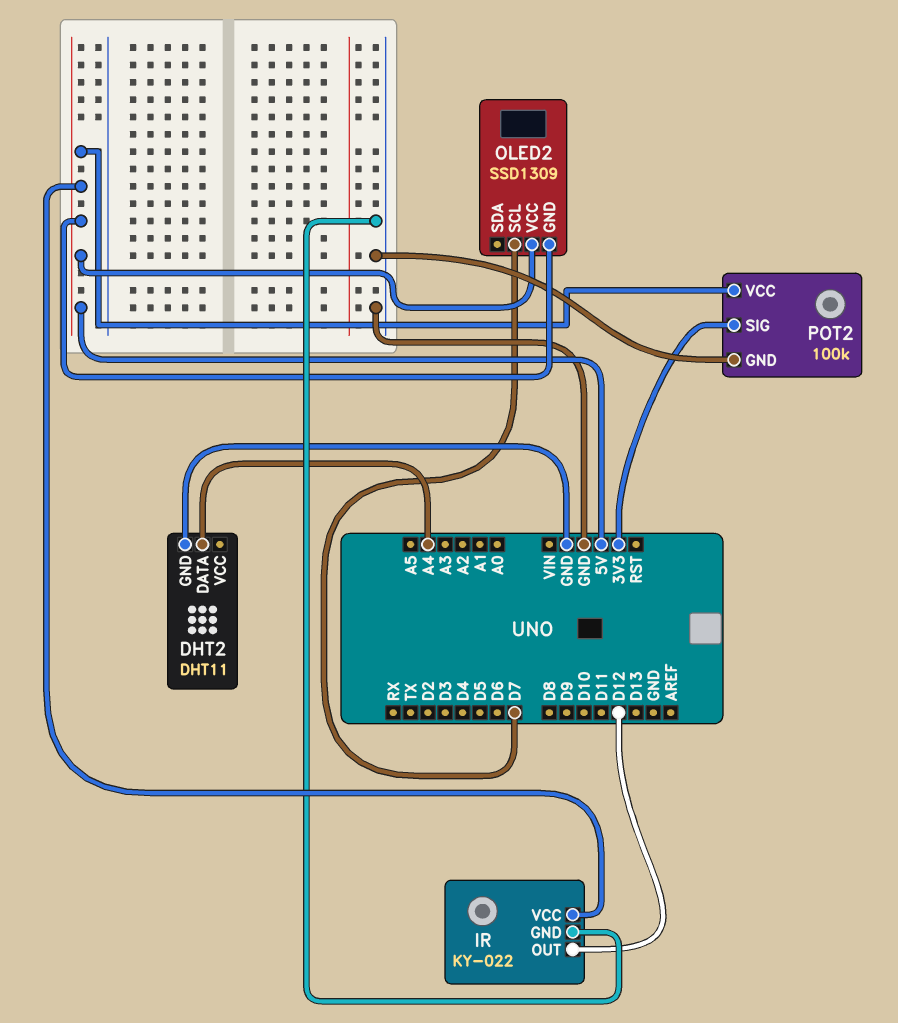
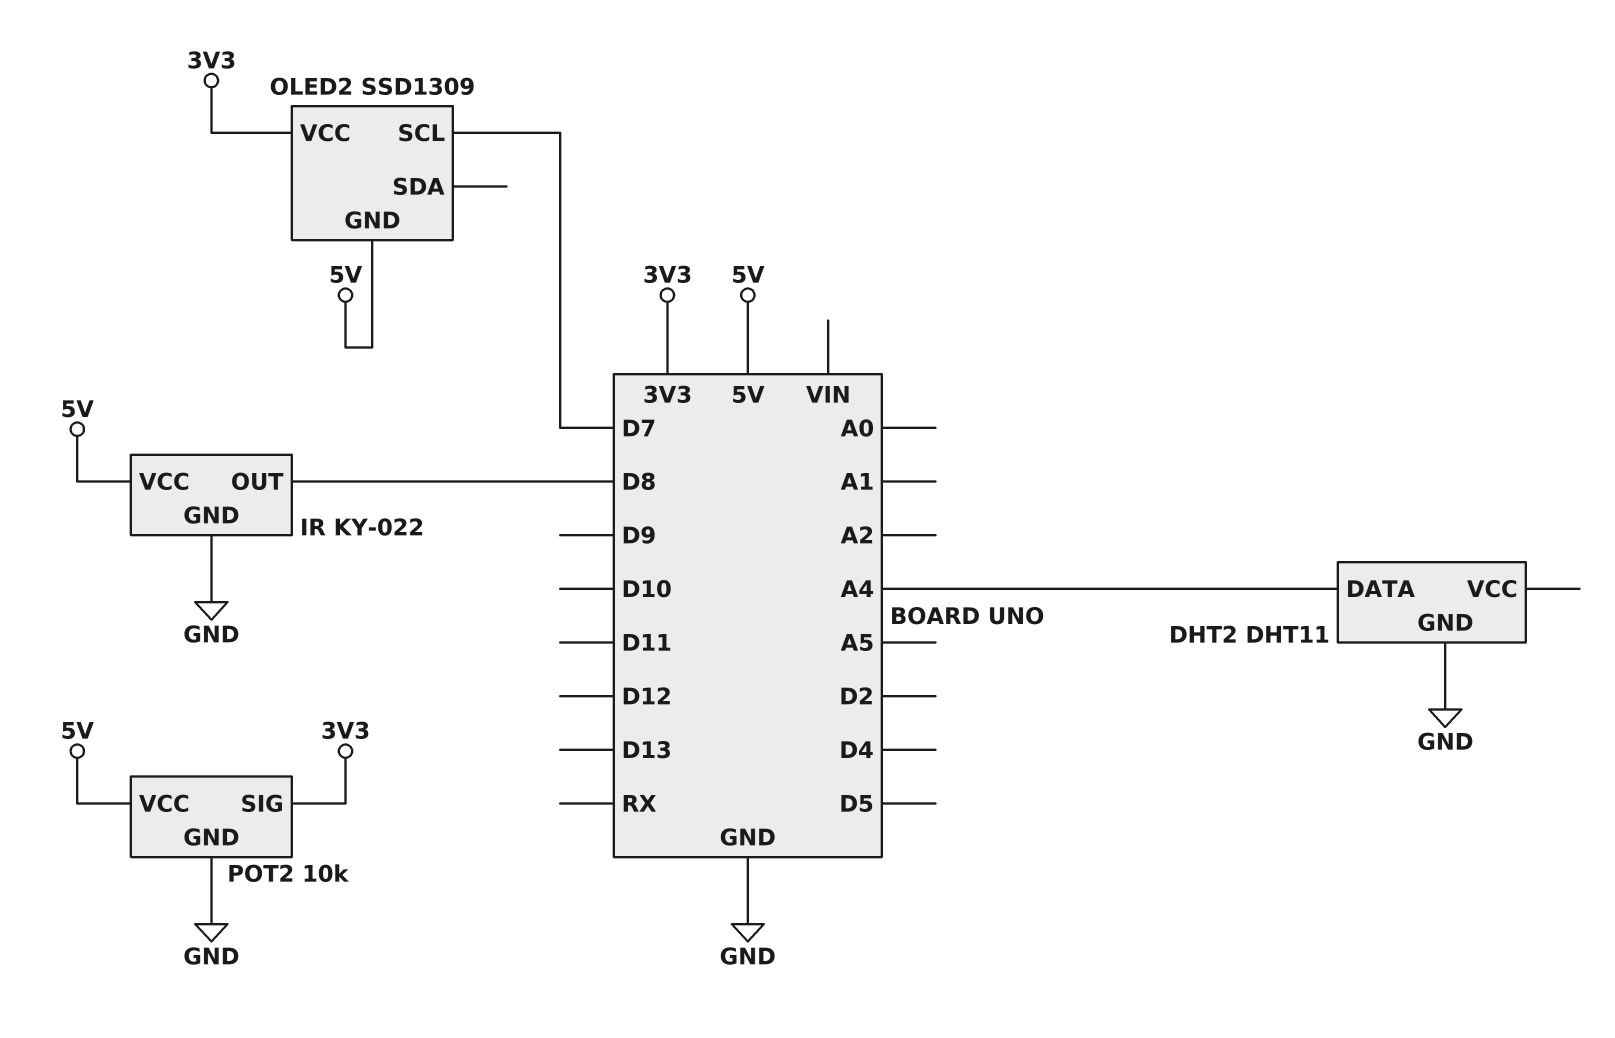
IR pin OUT: D12 -> D8
OLED2 pin VCC: 5V -> 3V3
POT2: 100k -> 10k

